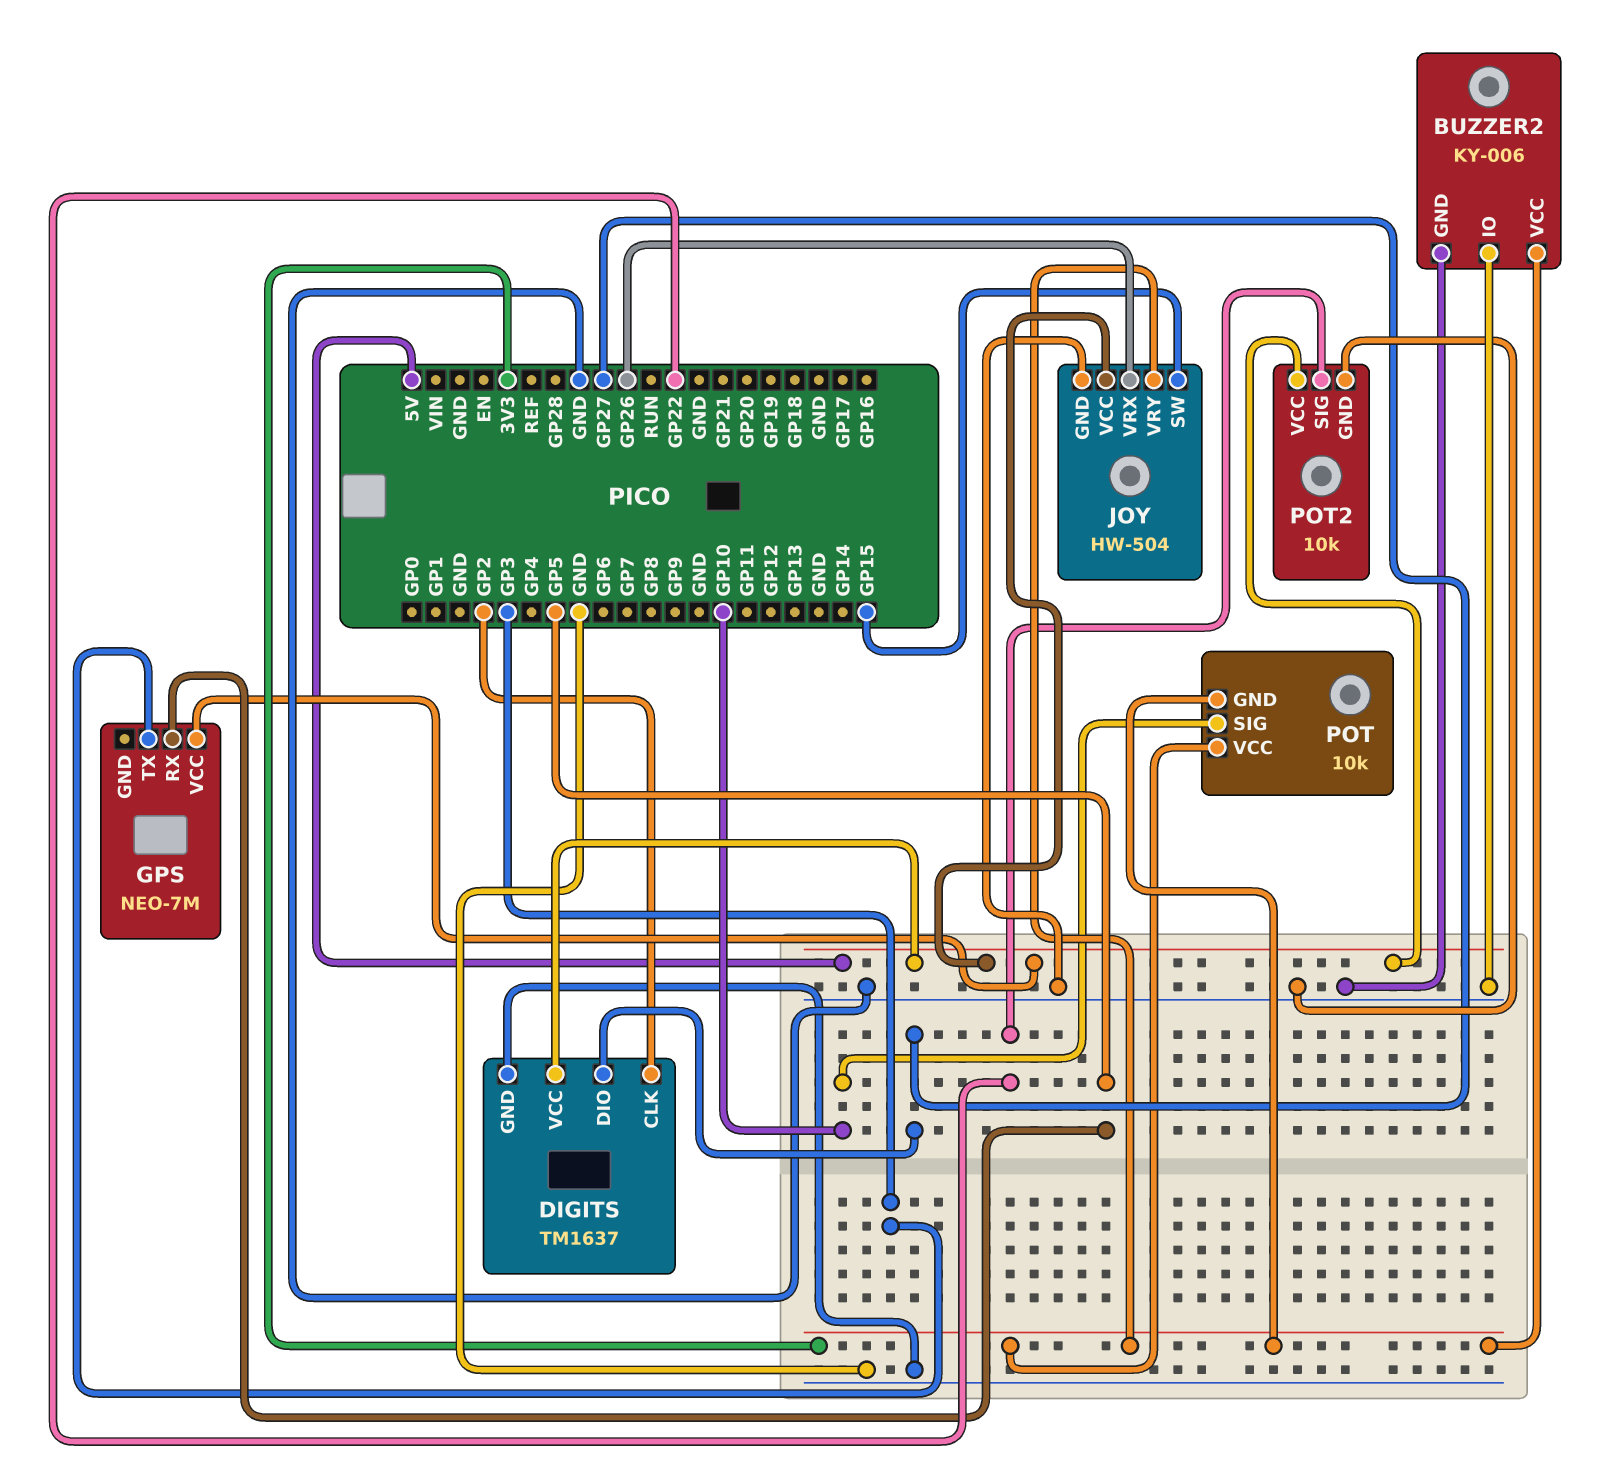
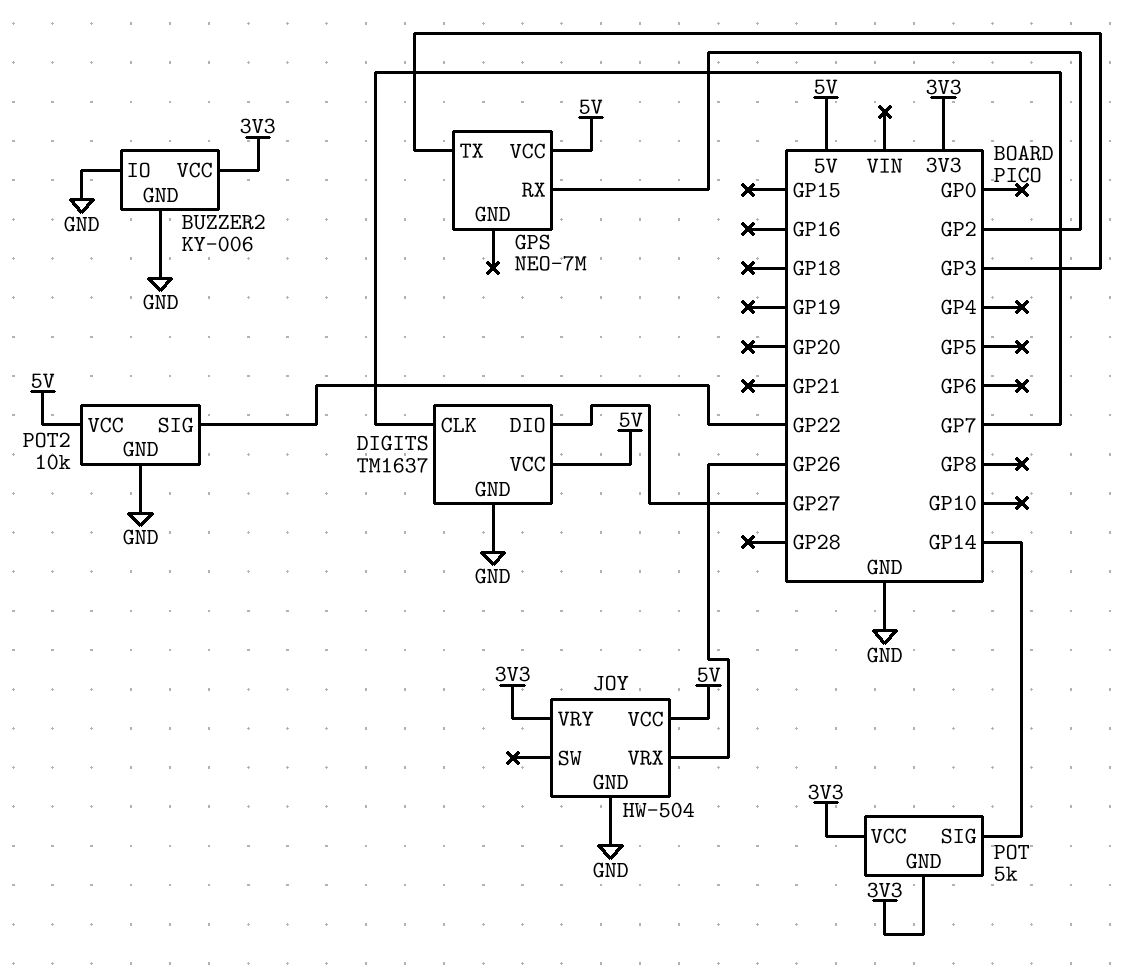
DIGITS pin CLK: GP2 -> GP7
GPS pin RX: GP5 -> GP2
JOY pin SW: GP15 -> none
POT: 10k -> 5k
POT pin SIG: GP10 -> GP14

